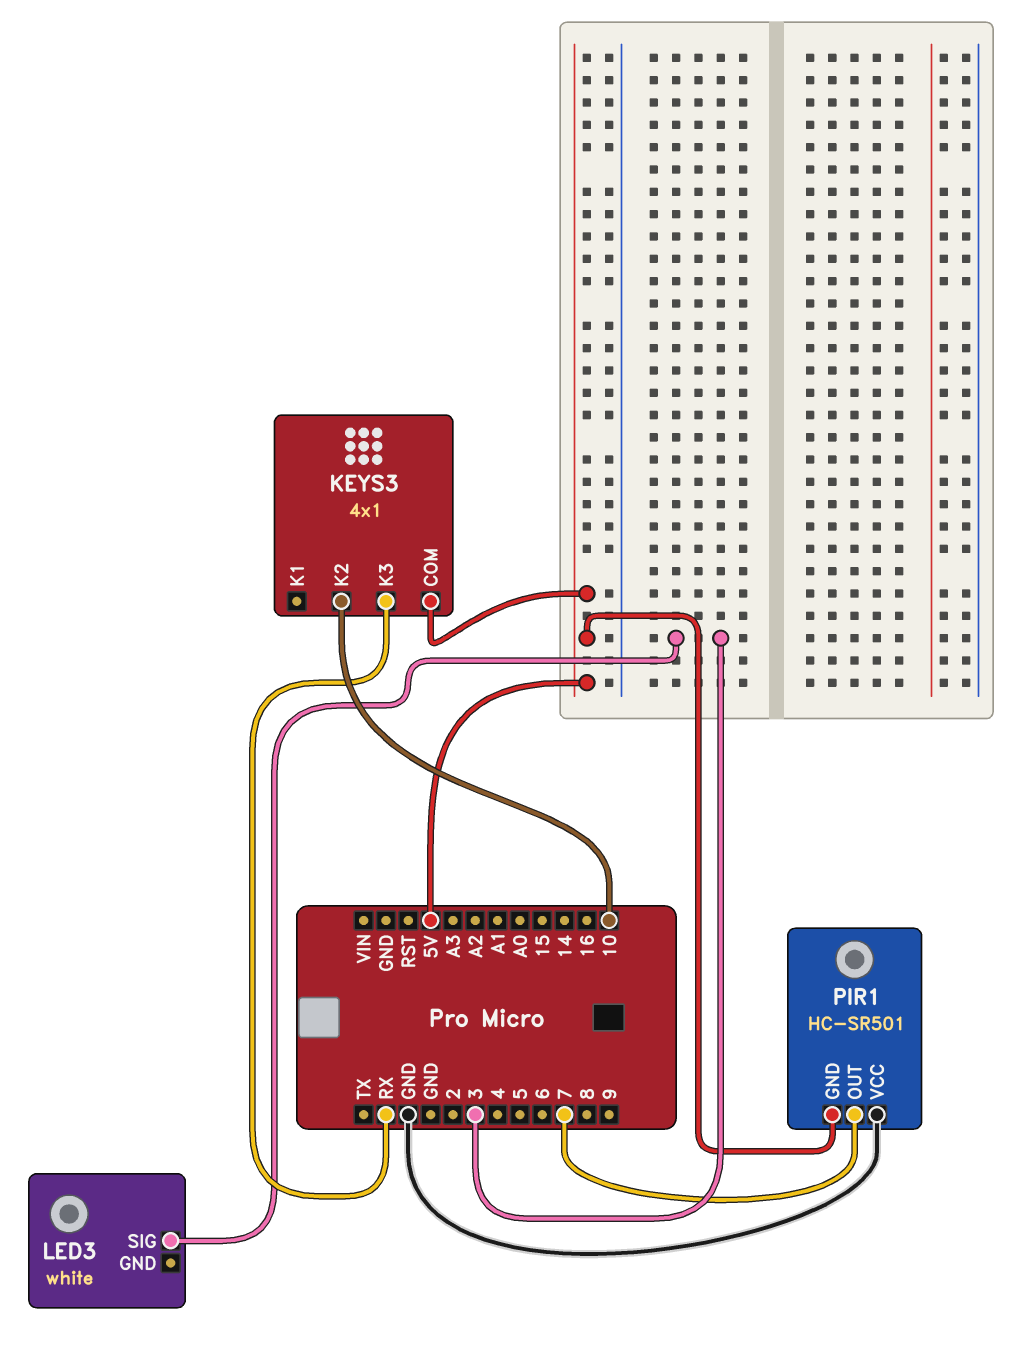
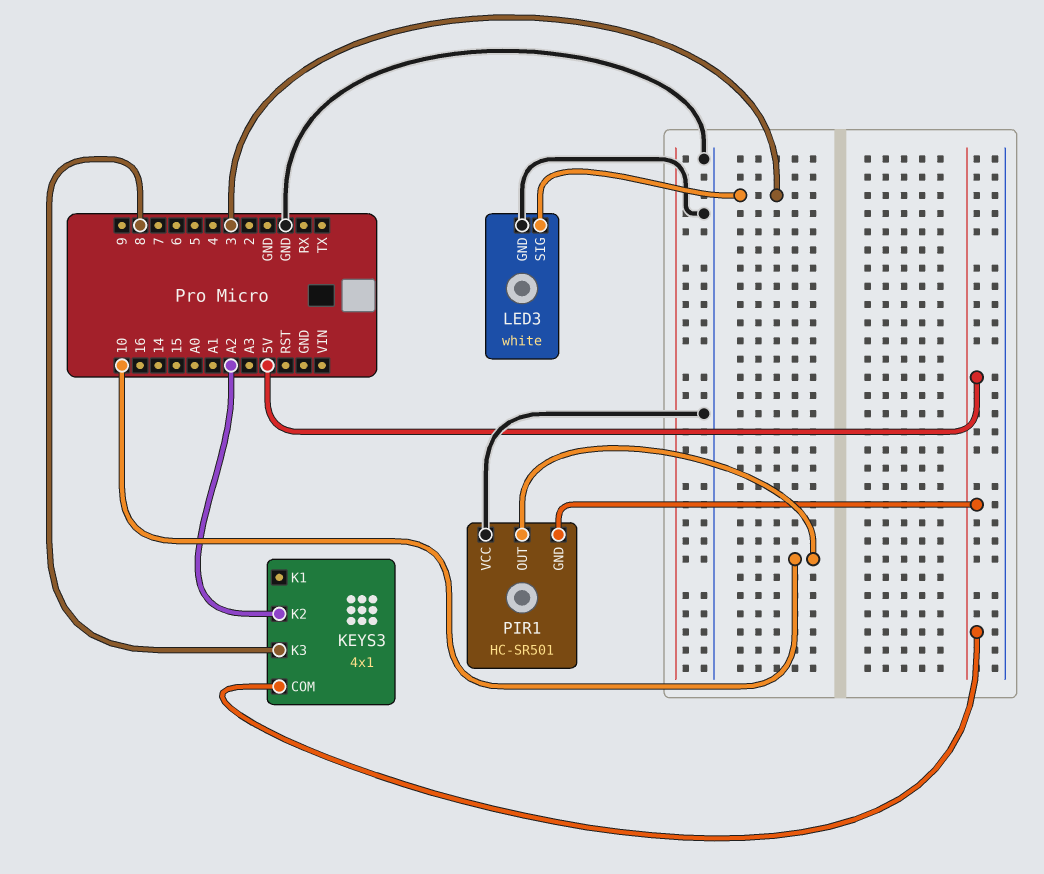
KEYS3 pin K2: 10 -> A2
KEYS3 pin K3: RX -> 8
LED3 pin GND: none -> GND
PIR1 pin OUT: 7 -> 10

